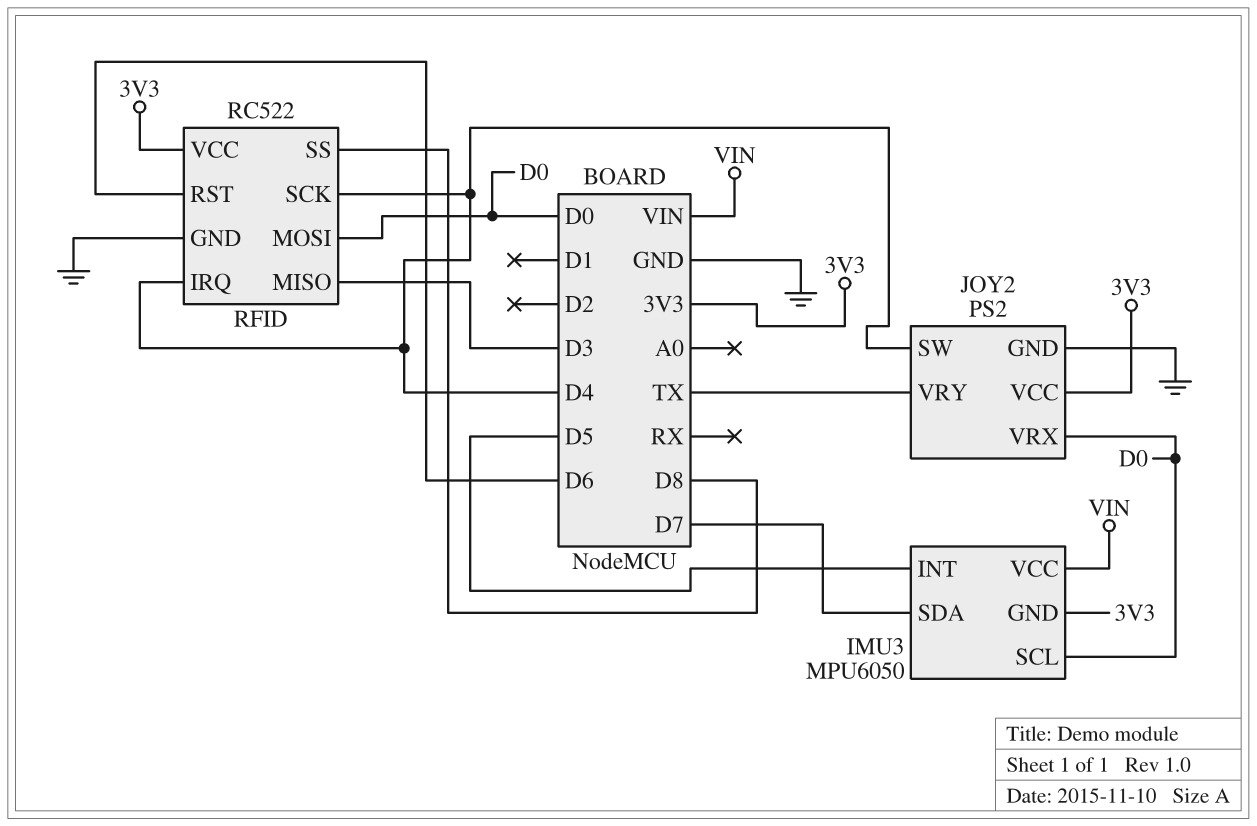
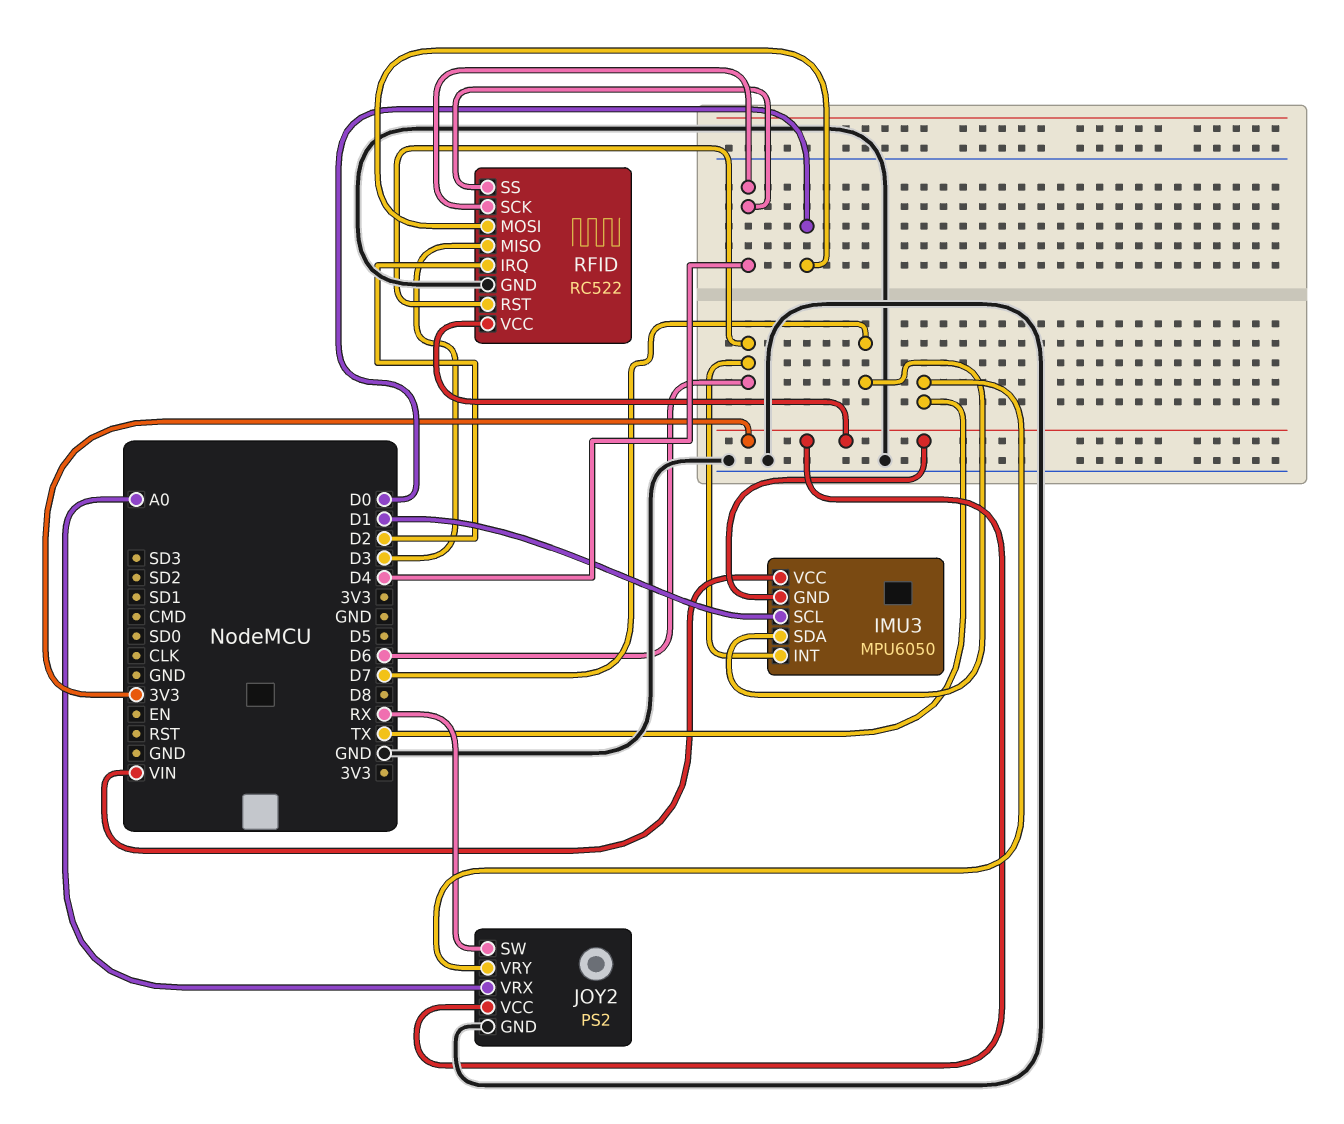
IMU3 pin INT: D5 -> D6
IMU3 pin SCL: D0 -> D1
JOY2 pin SW: D4 -> RX
JOY2 pin VRX: D0 -> A0
RFID pin IRQ: D4 -> D2
RFID pin SS: D8 -> D4

